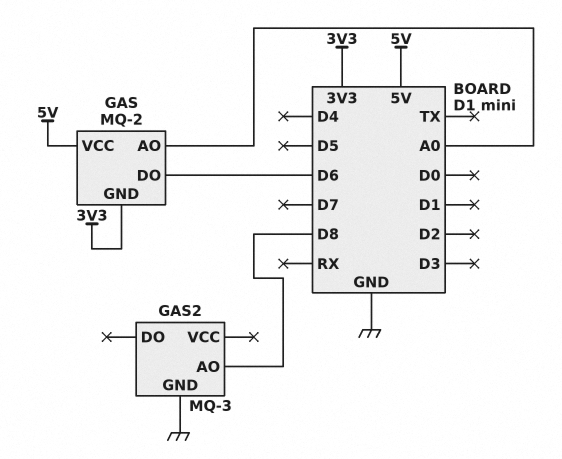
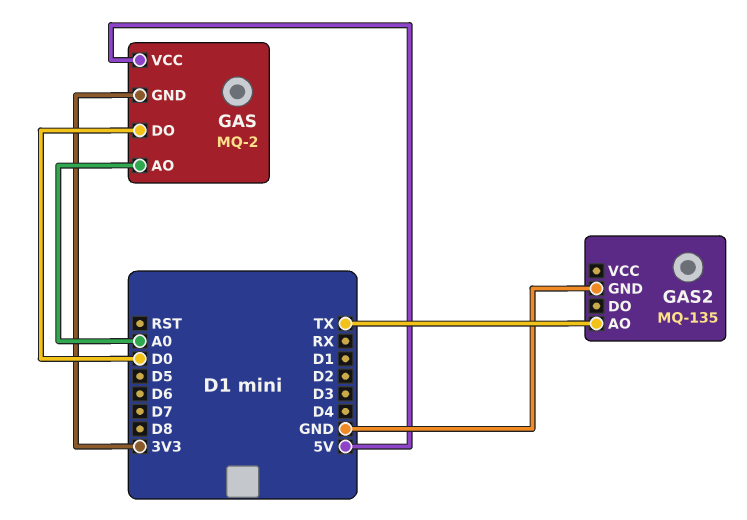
GAS pin DO: D6 -> D0
GAS2: MQ-3 -> MQ-135
GAS2 pin AO: D8 -> TX

